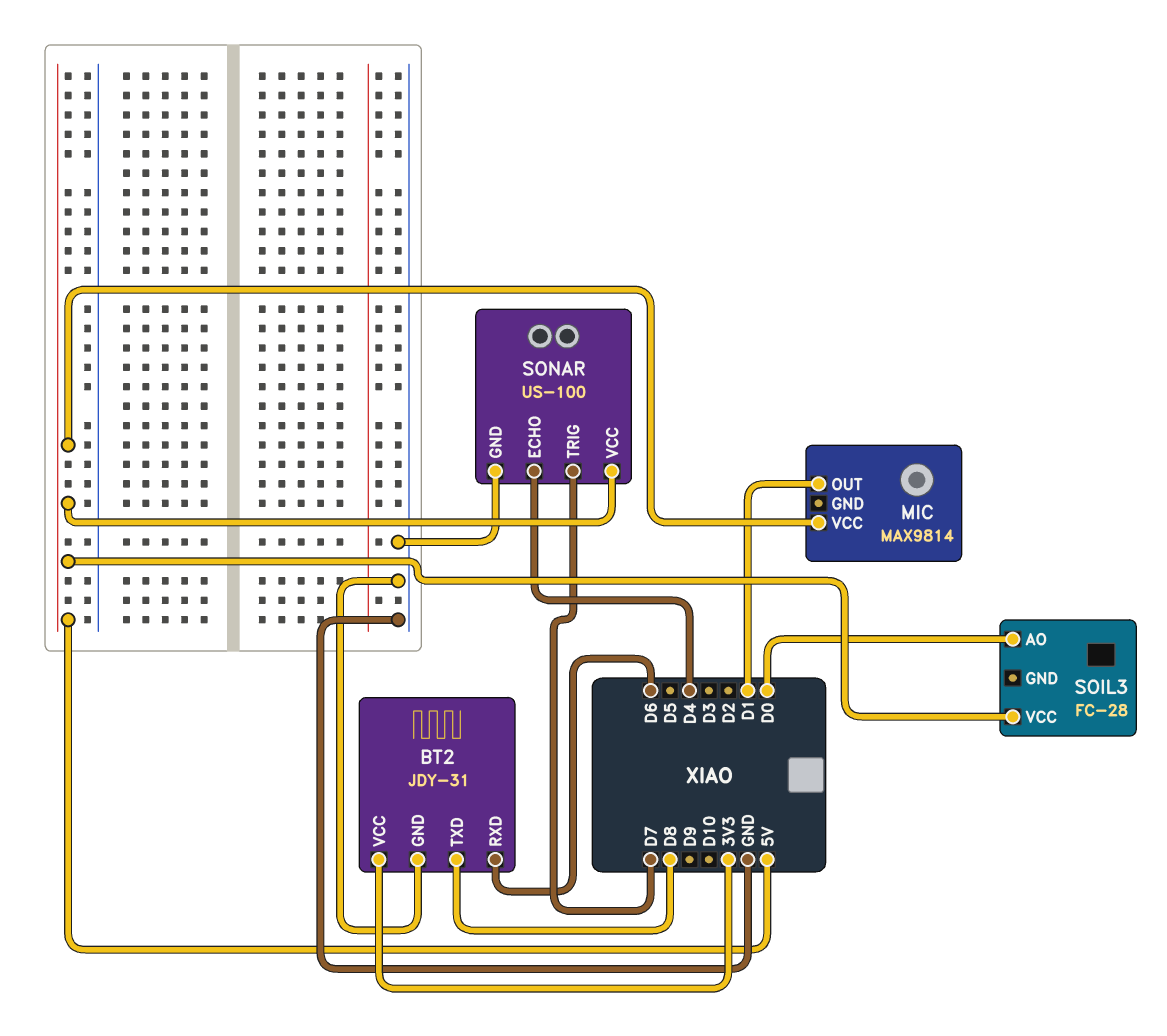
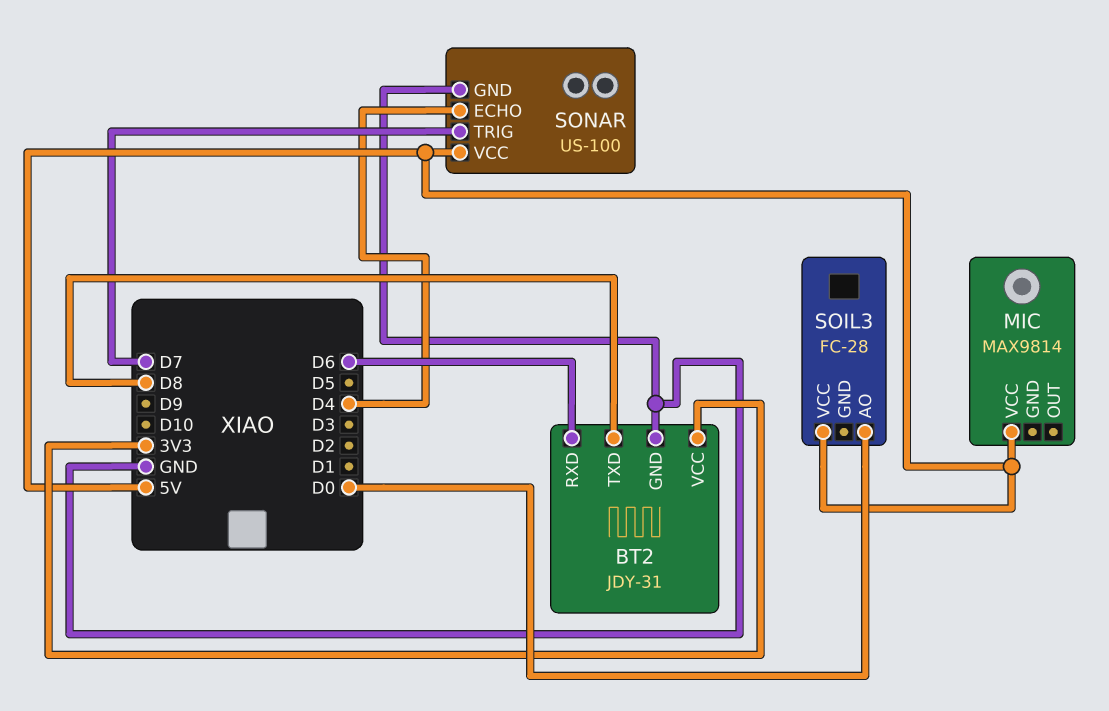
MIC pin OUT: D1 -> none

